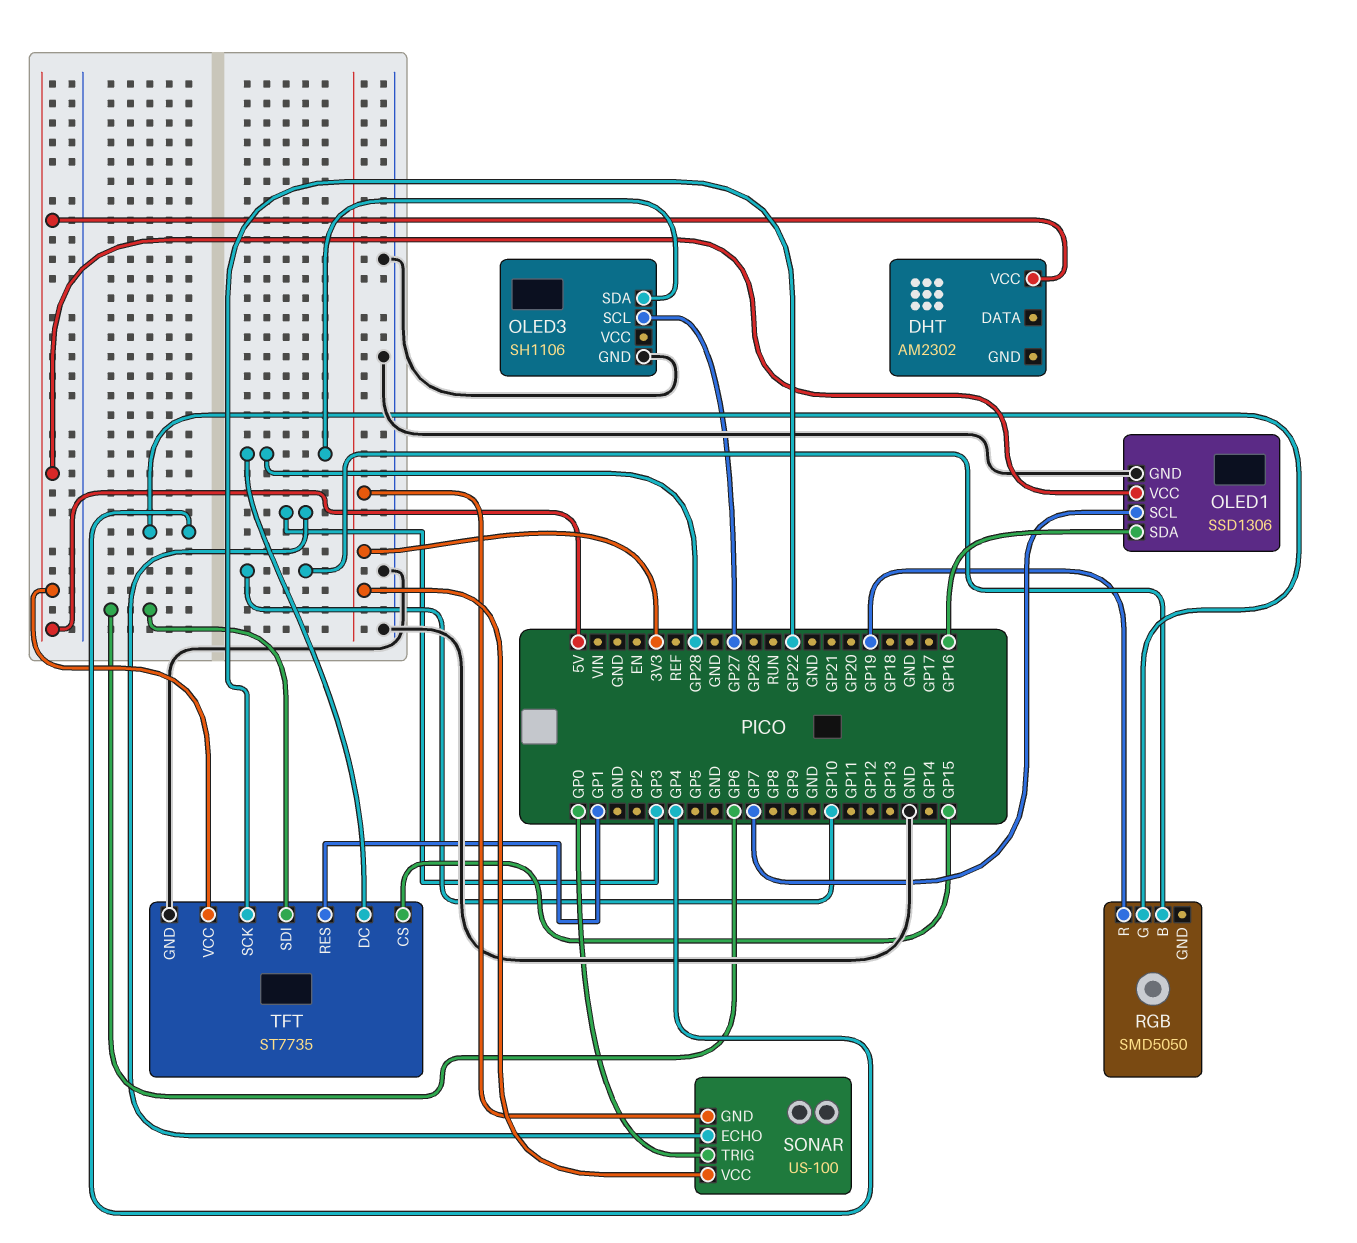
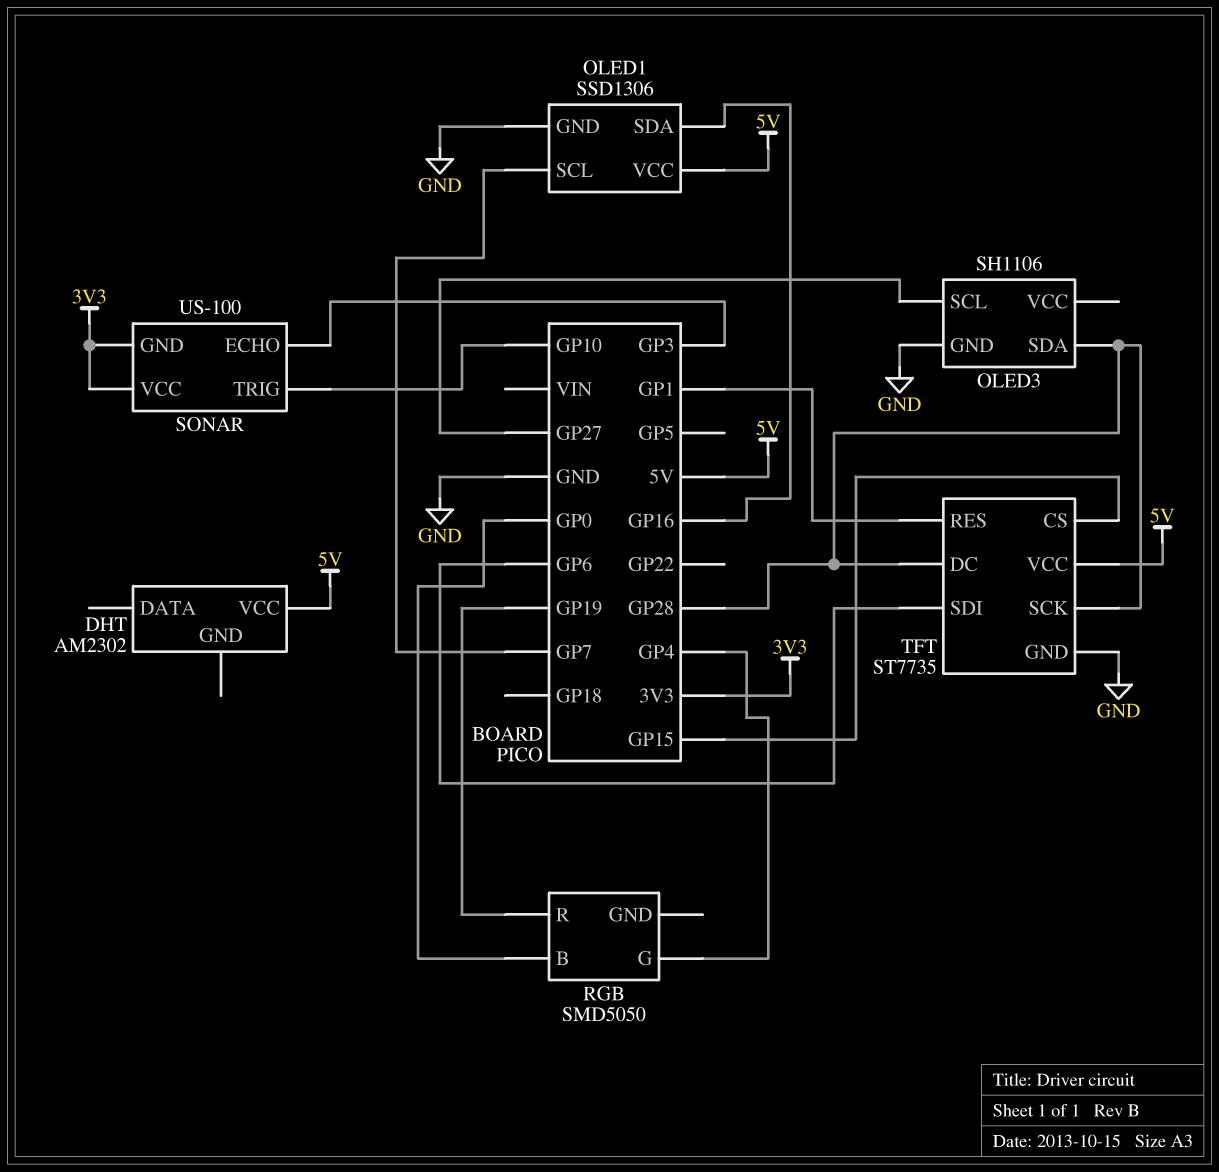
RGB pin B: GP10 -> GP0
SONAR pin TRIG: GP0 -> GP10
TFT pin SCK: GP22 -> GP28

